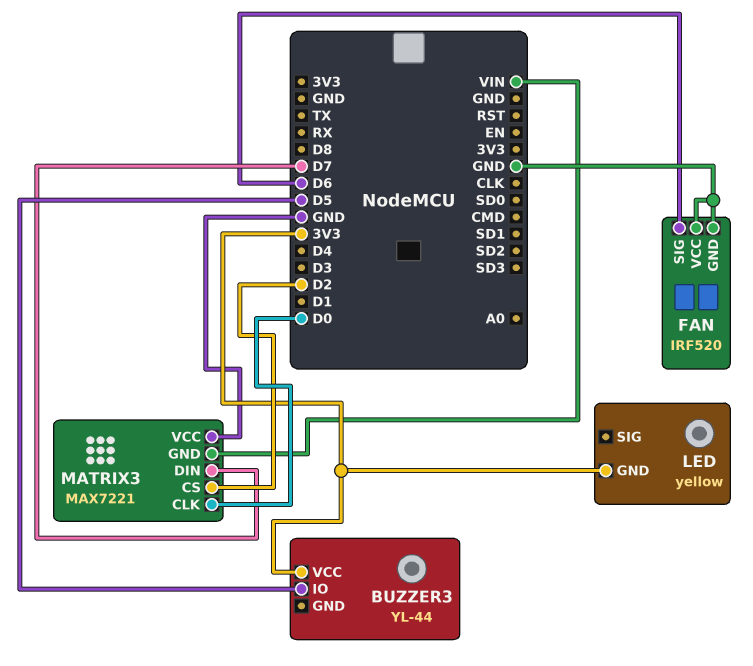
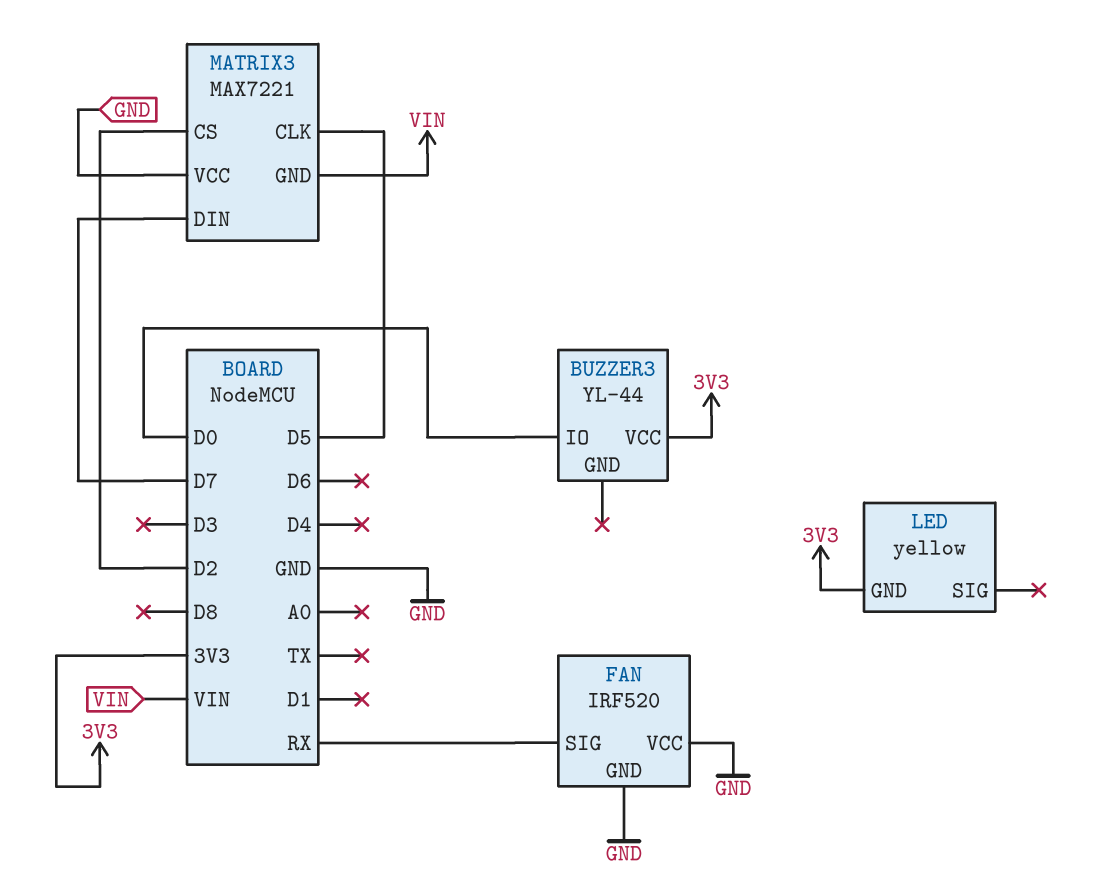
BUZZER3 pin IO: D5 -> D0
FAN pin SIG: D6 -> RX
MATRIX3 pin CLK: D0 -> D5

